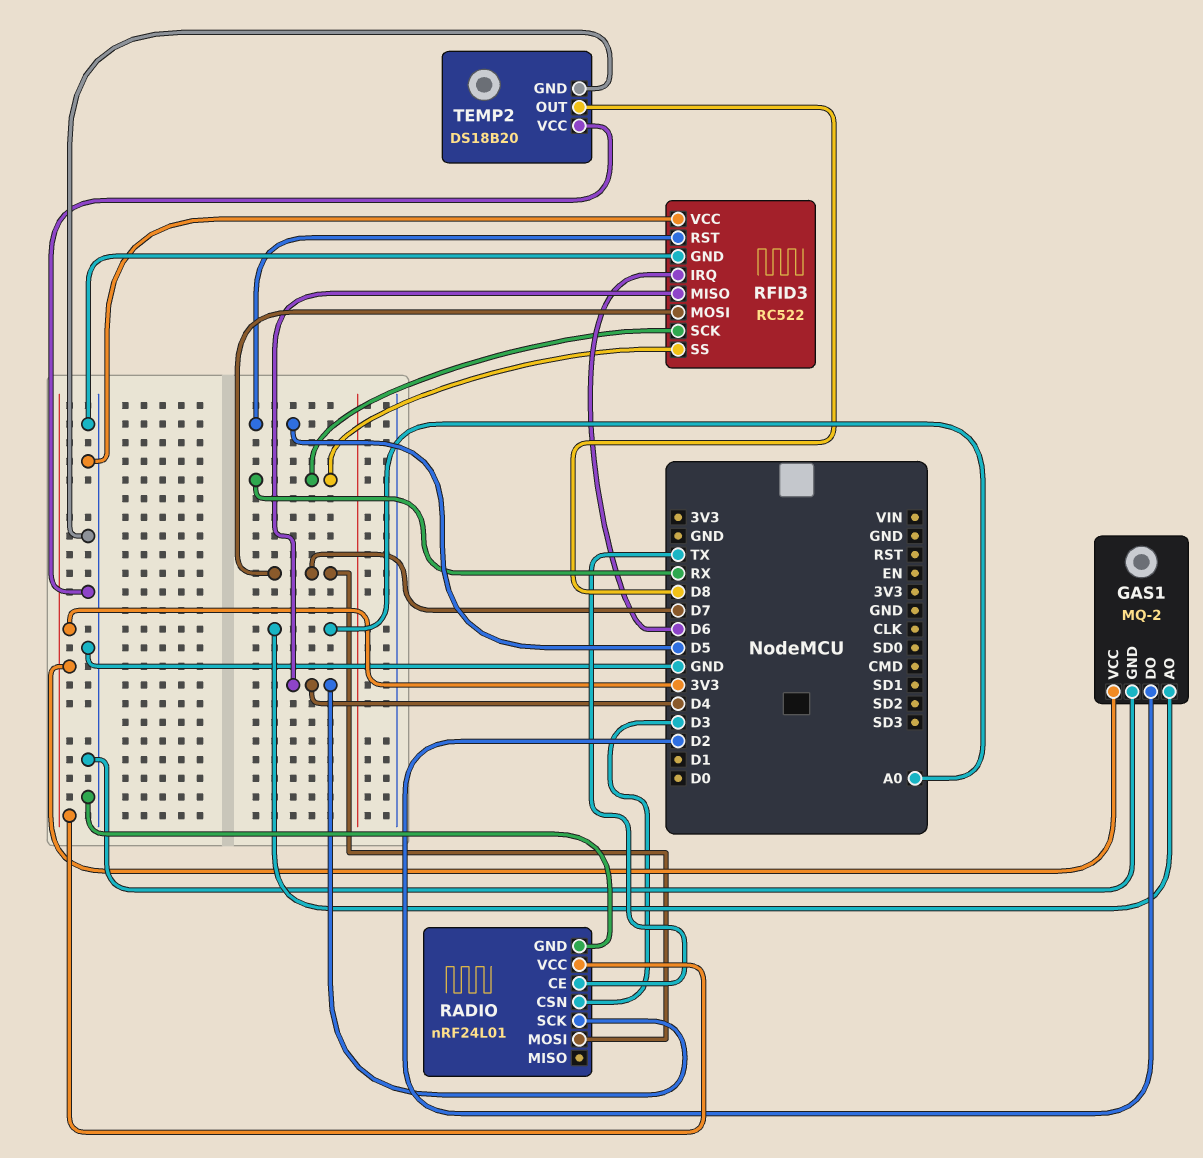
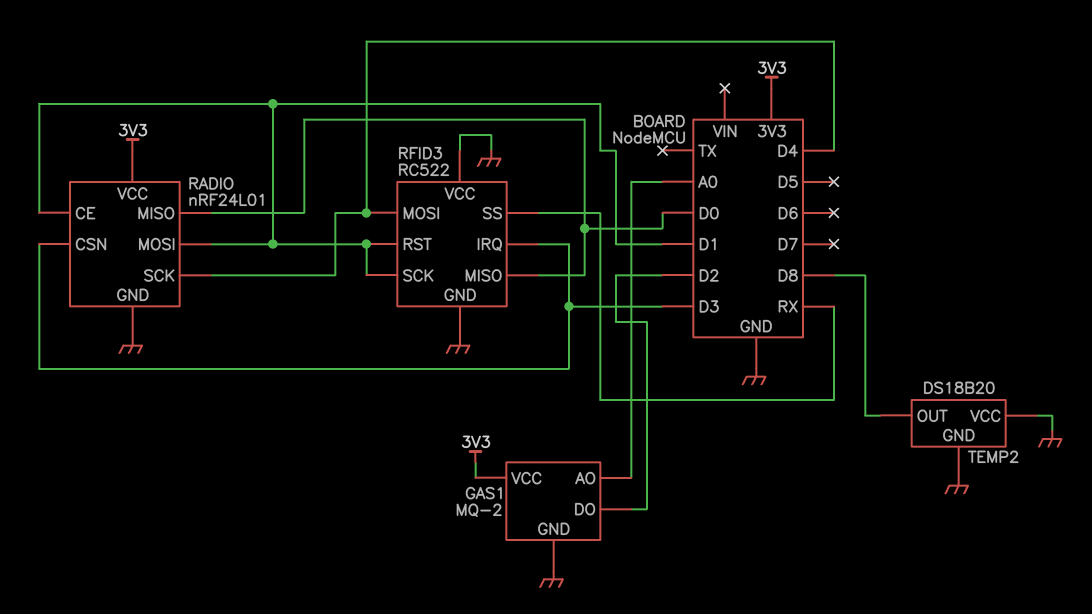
RADIO pin CE: TX -> D1
RADIO pin MISO: none -> D0
RADIO pin MOSI: D7 -> D1
RFID3 pin IRQ: D6 -> D3
RFID3 pin MISO: D4 -> D0
RFID3 pin MOSI: D7 -> D4
RFID3 pin RST: D5 -> D1
RFID3 pin SCK: RX -> D1

